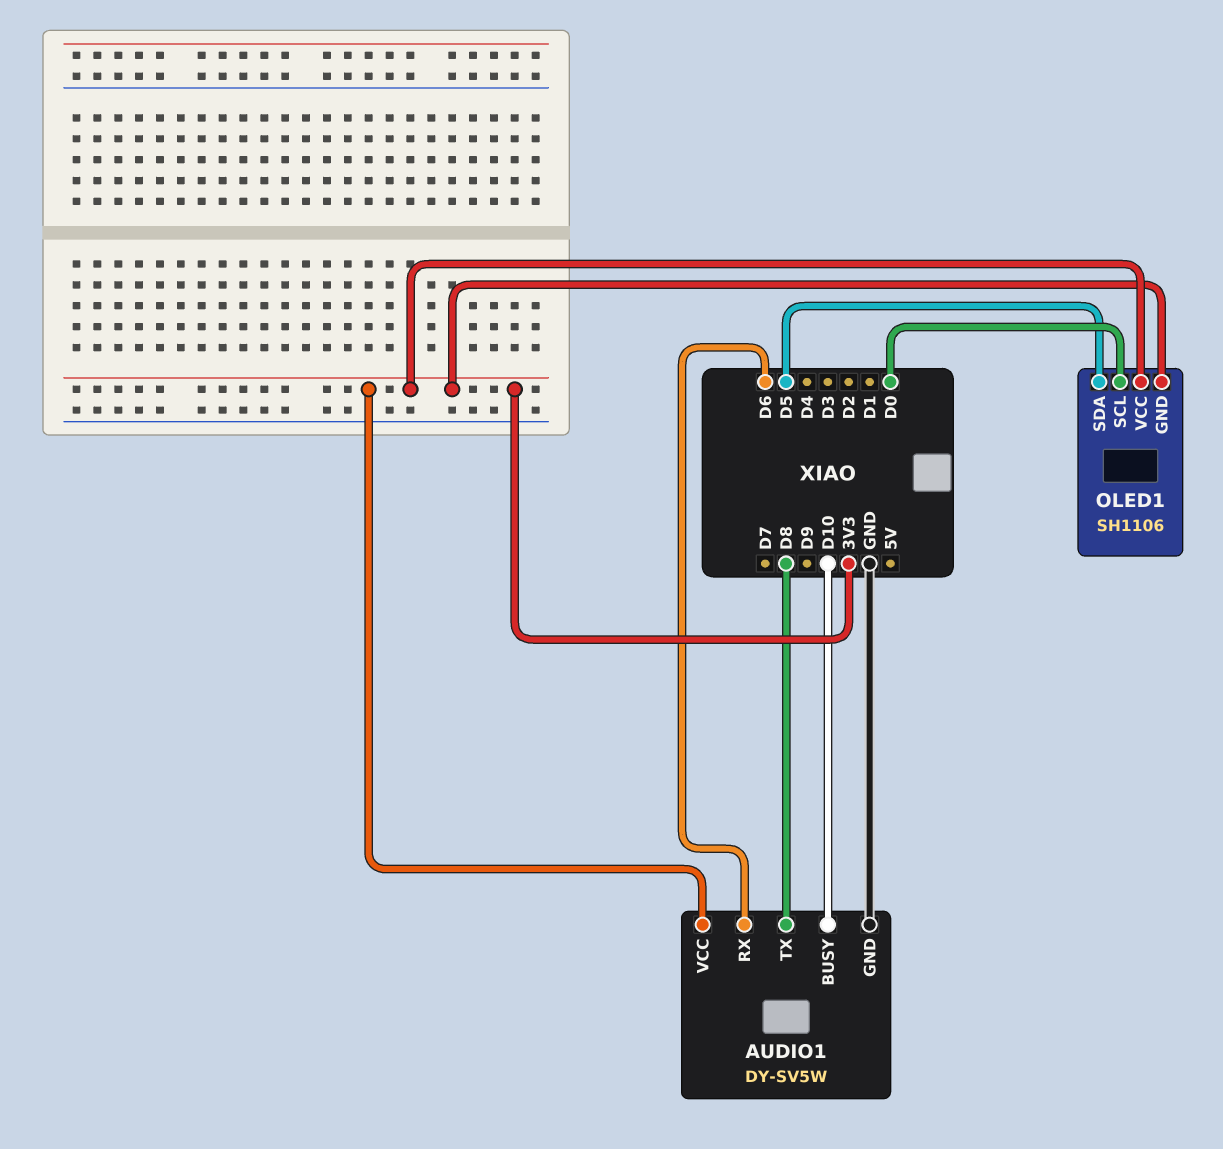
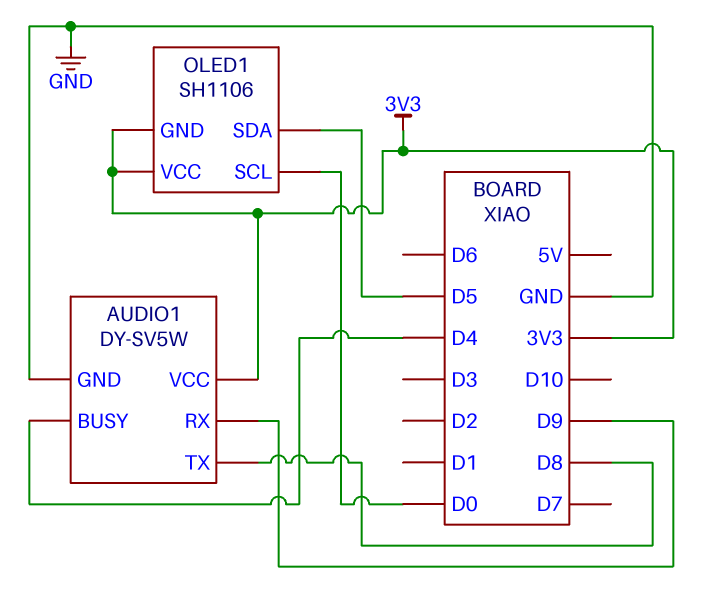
AUDIO1 pin BUSY: D10 -> D4
AUDIO1 pin RX: D6 -> D9

